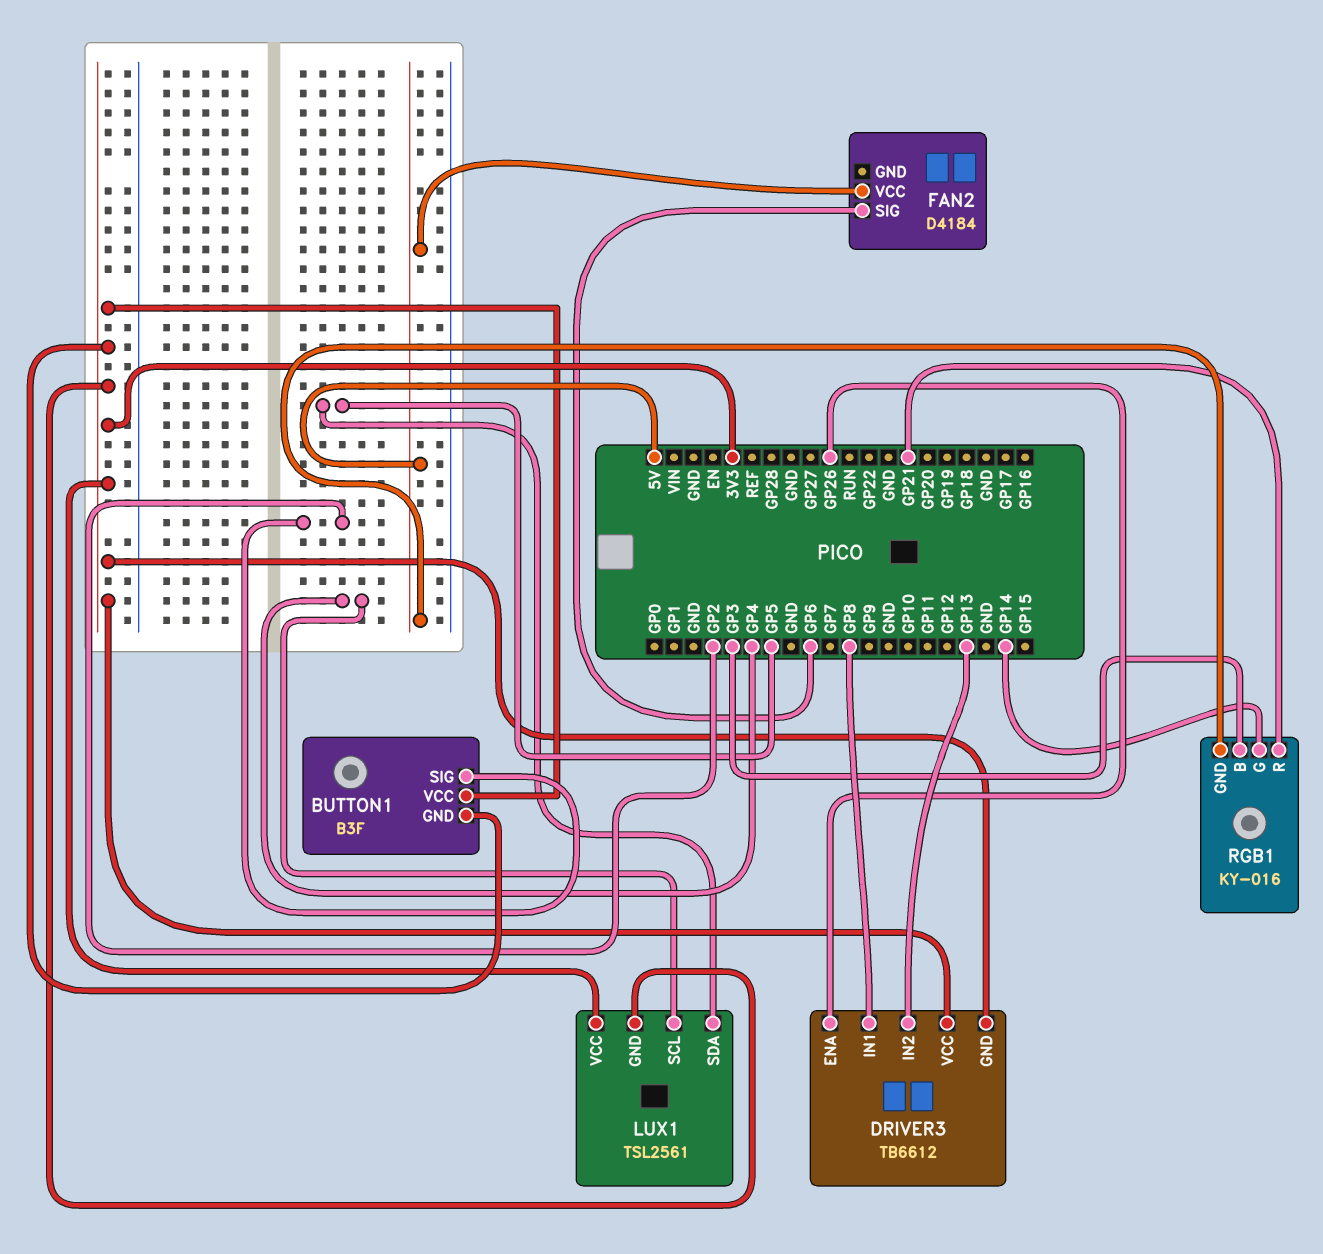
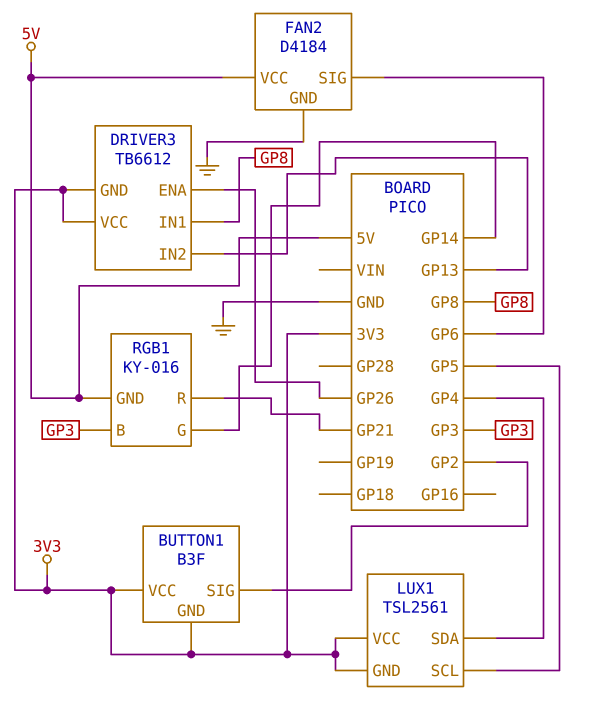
FAN2 pin GND: none -> GND
LUX1 pin SCL: GP4 -> GP5
LUX1 pin SDA: GP5 -> GP4

